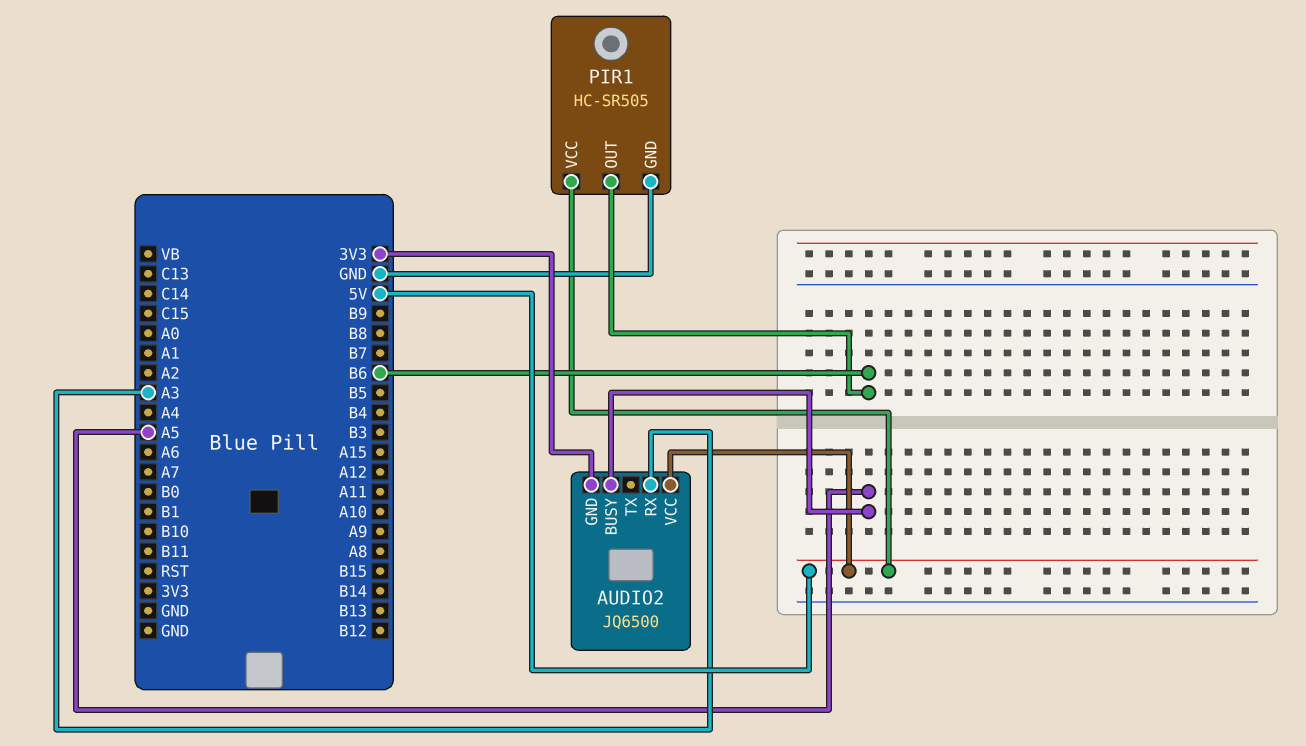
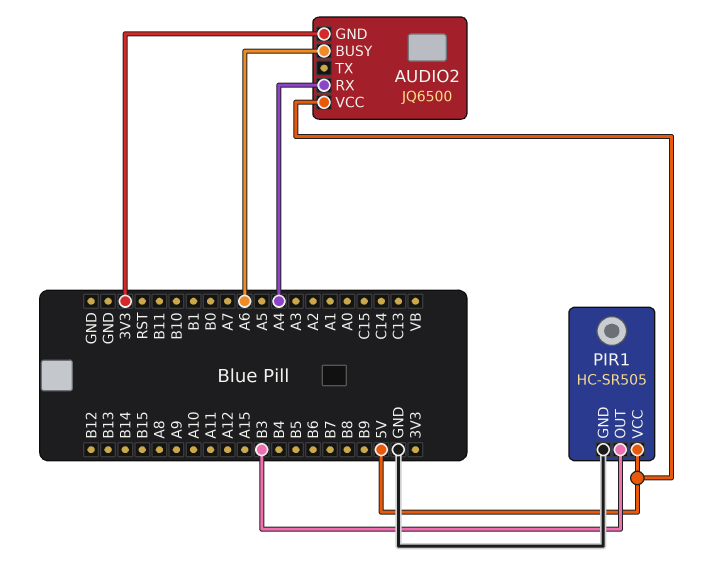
AUDIO2 pin BUSY: A5 -> A6
AUDIO2 pin RX: A3 -> A4
PIR1 pin OUT: B6 -> B3

